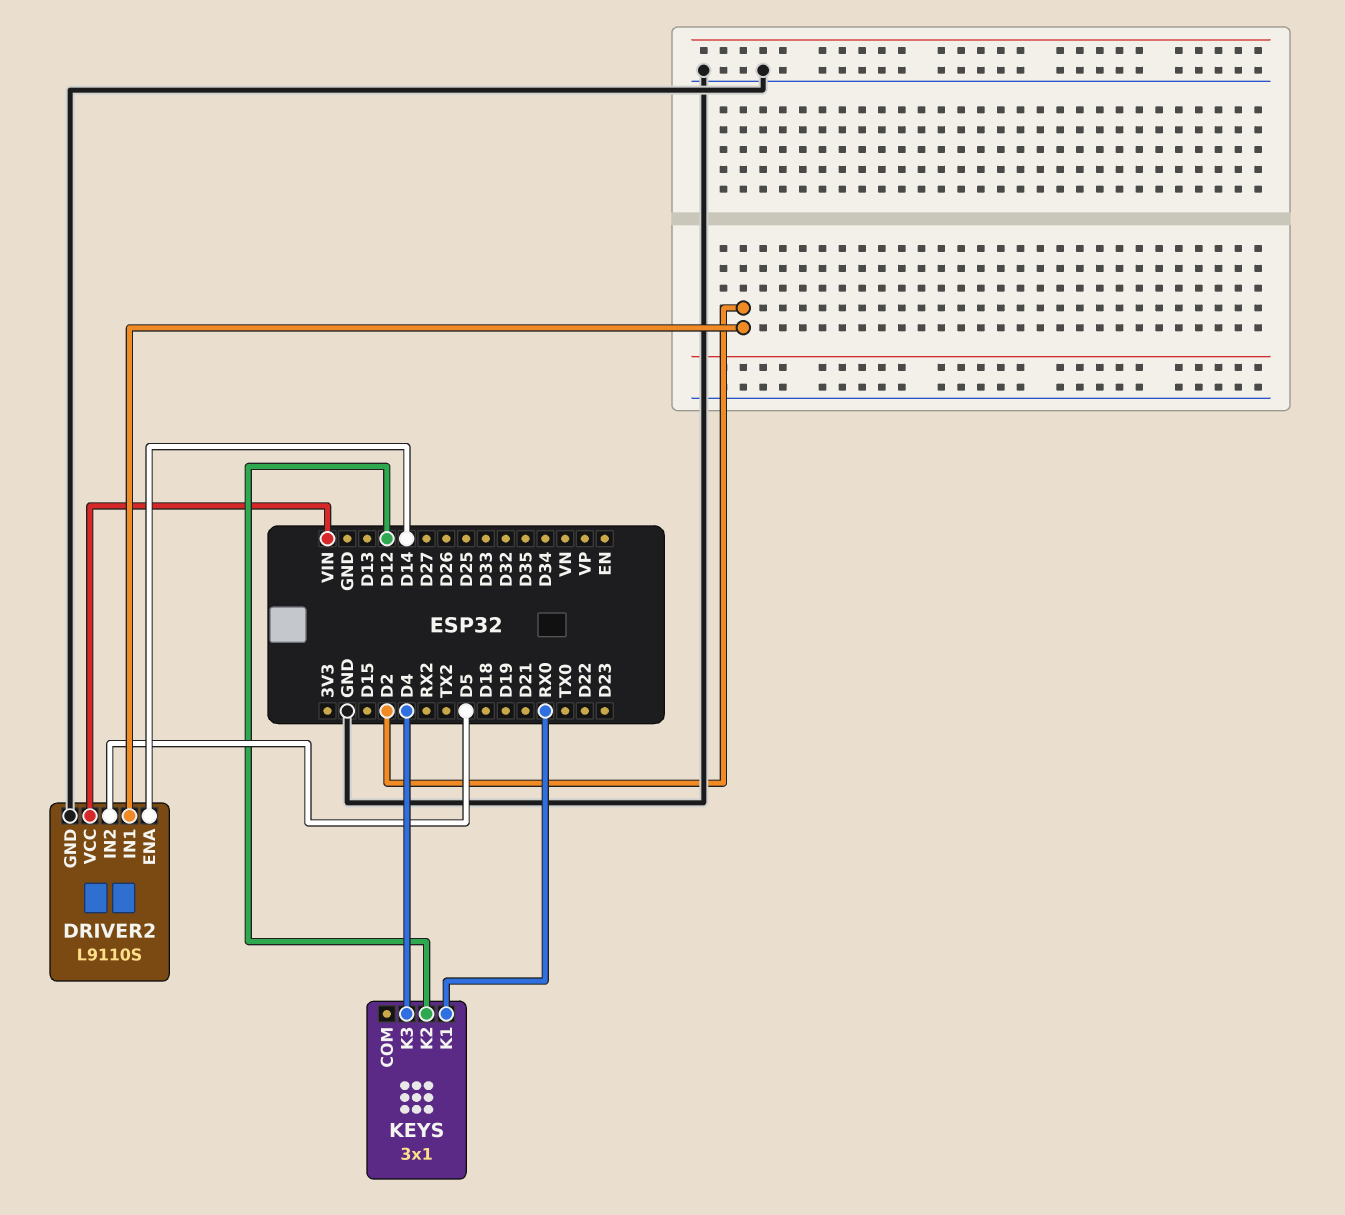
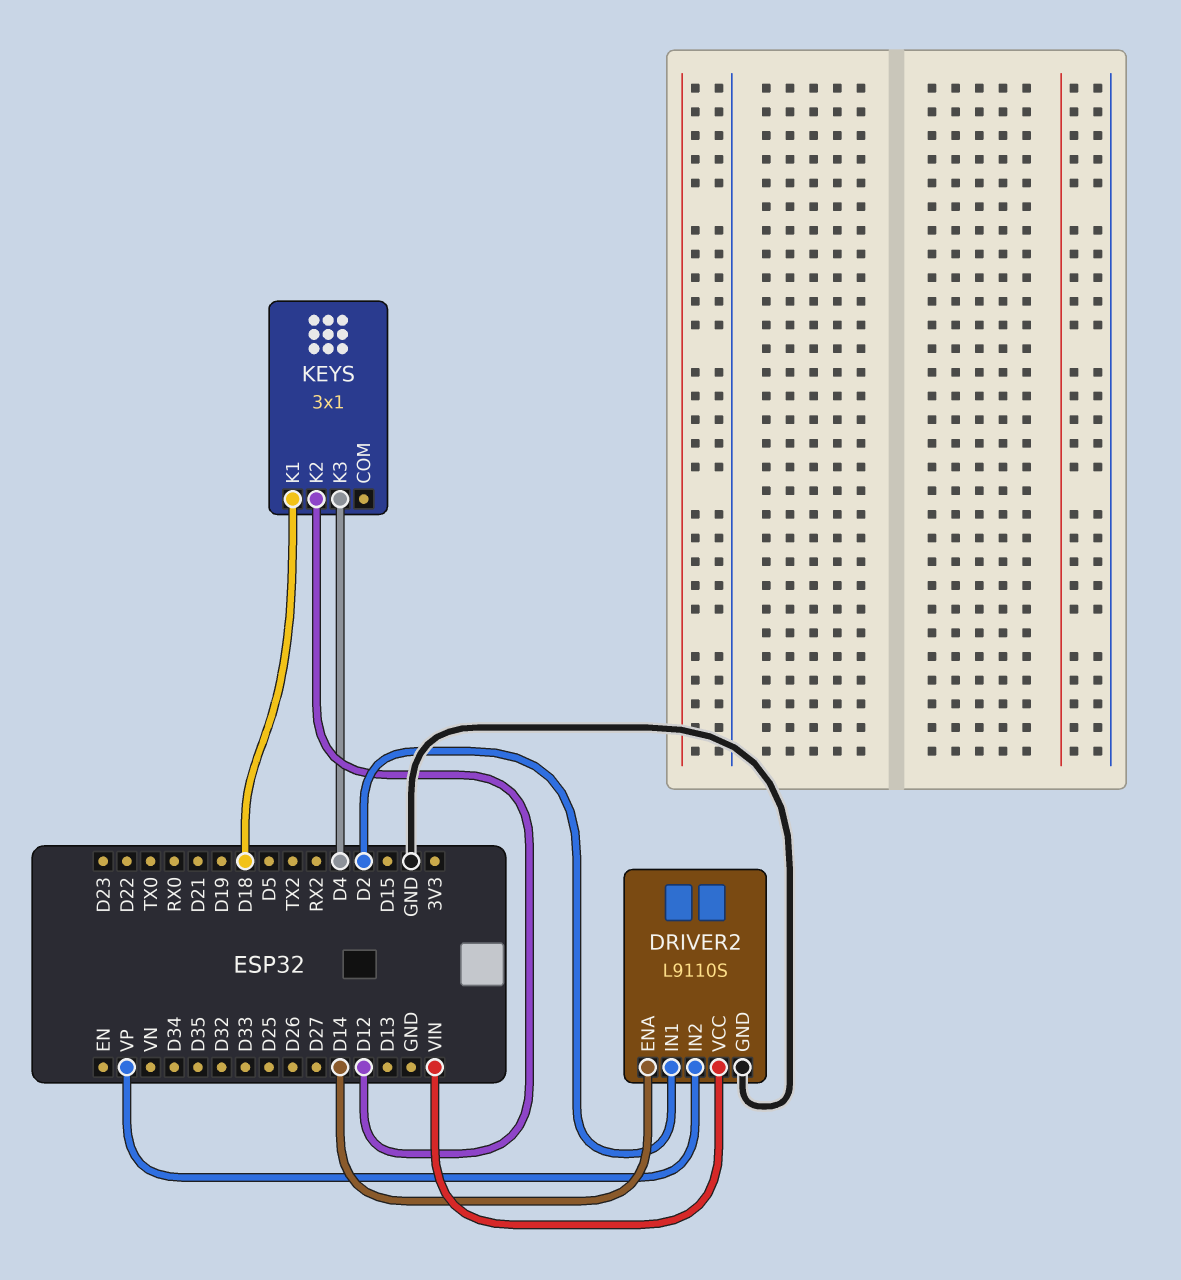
DRIVER2 pin IN2: D5 -> VP
KEYS pin K1: RX0 -> D18

